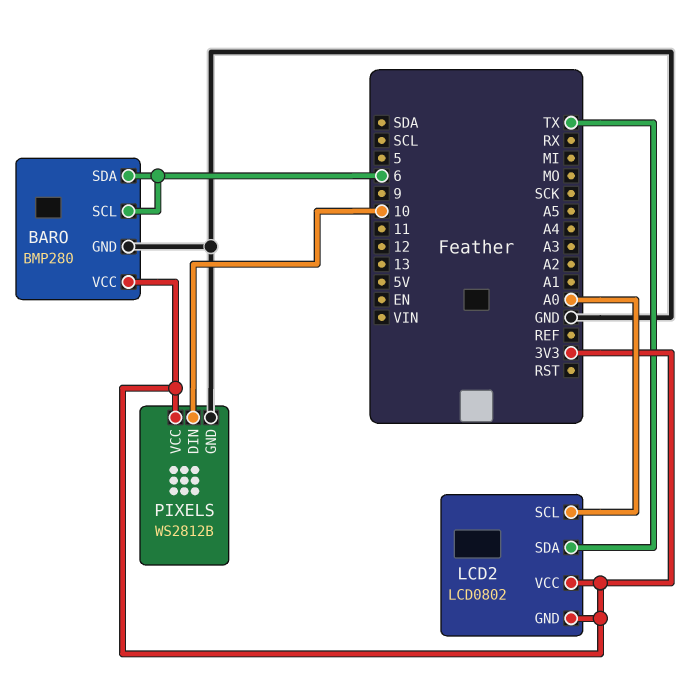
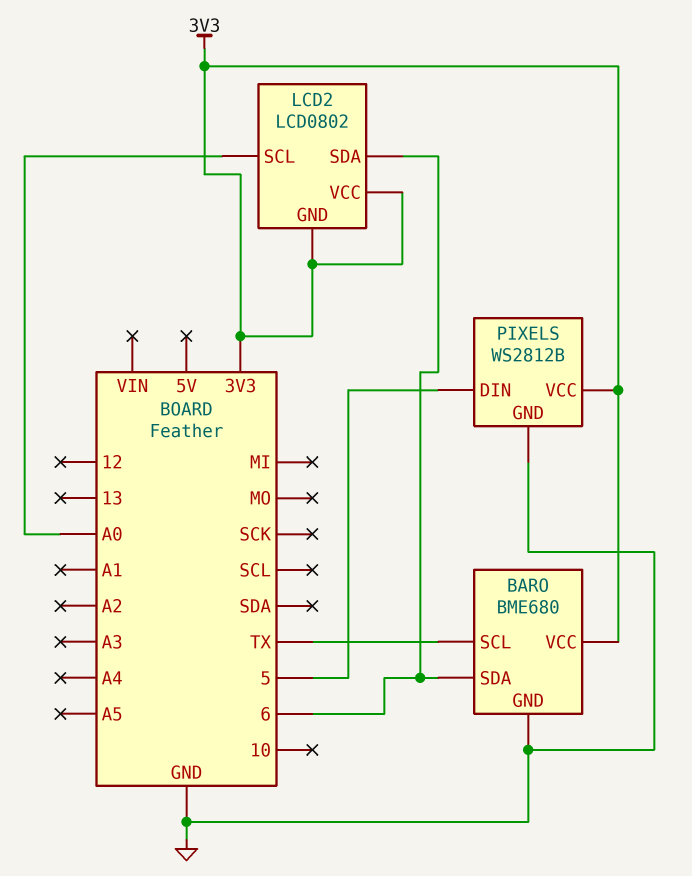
BARO: BMP280 -> BME680
BARO pin SCL: 6 -> TX
LCD2 pin SDA: TX -> 6
PIXELS pin DIN: 10 -> 5

